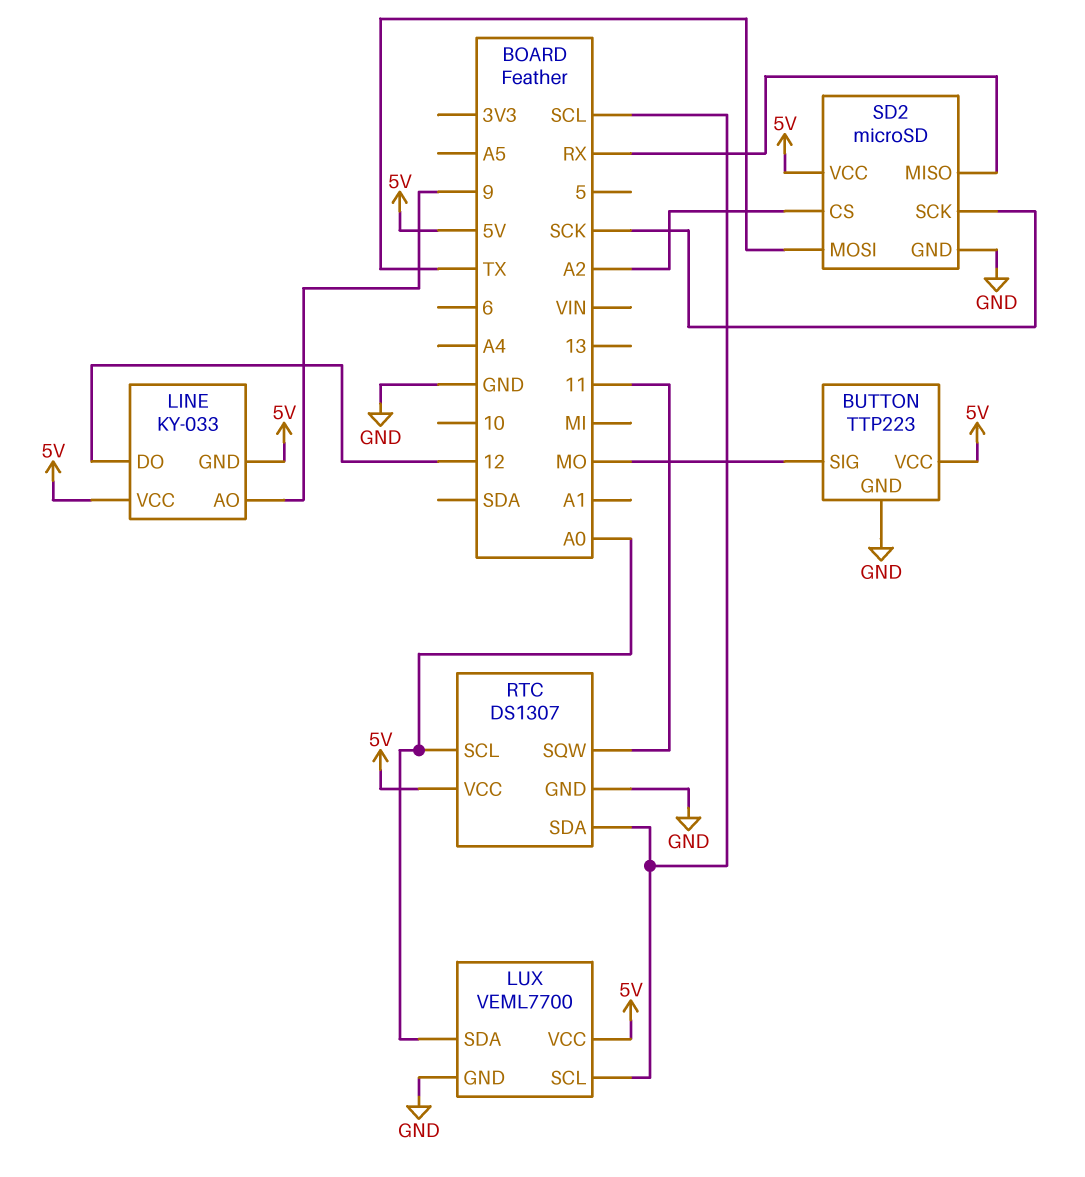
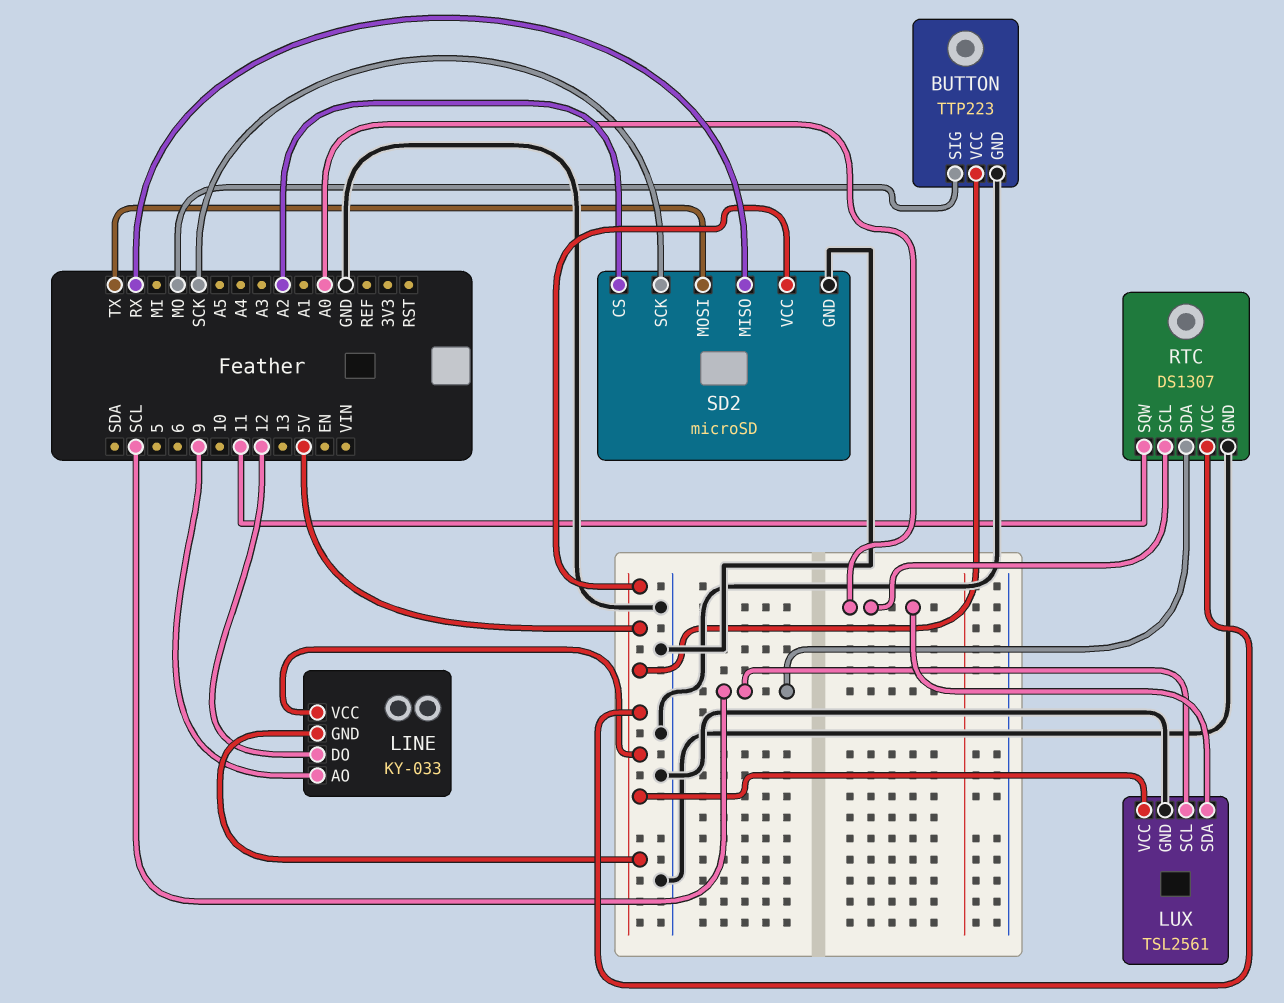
LUX: VEML7700 -> TSL2561

